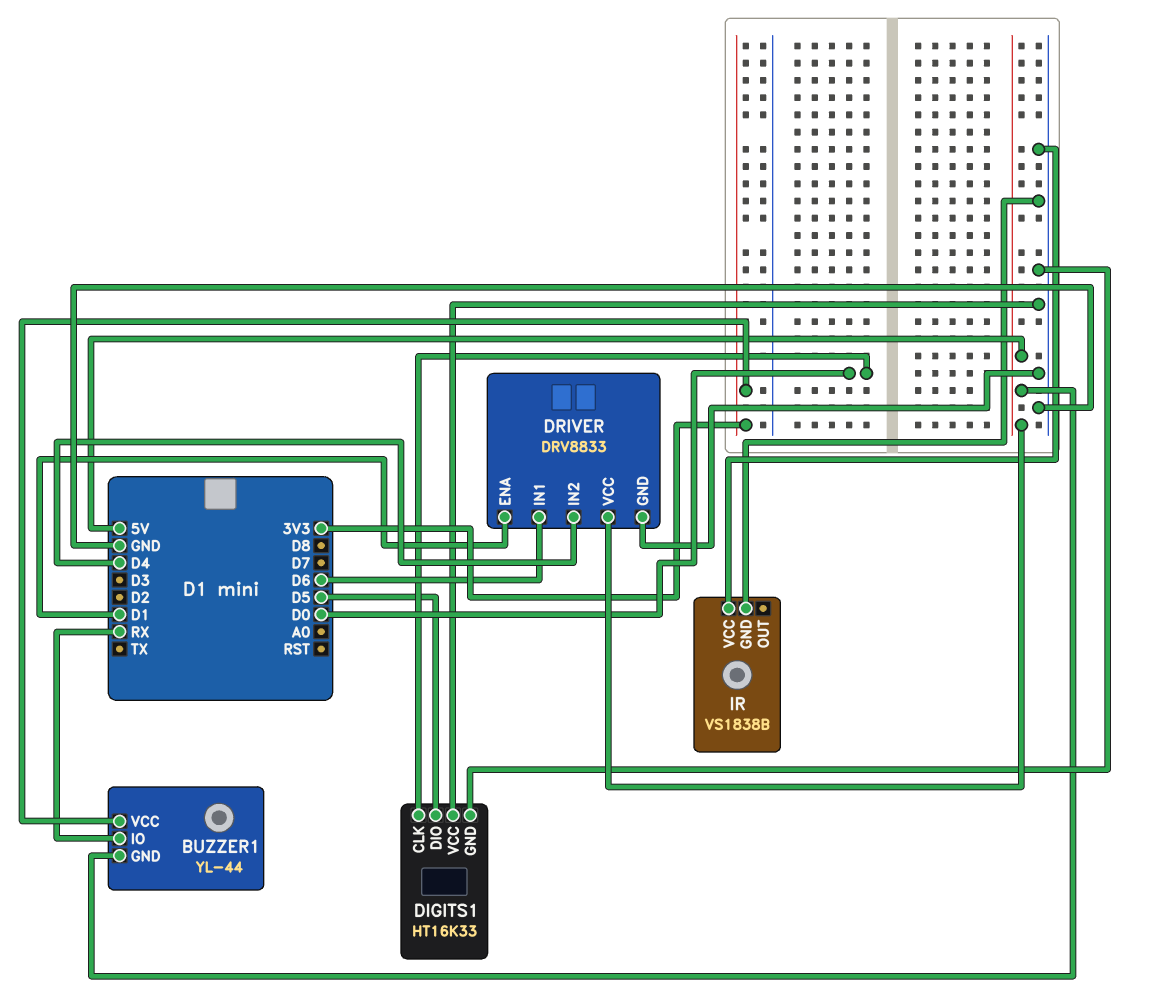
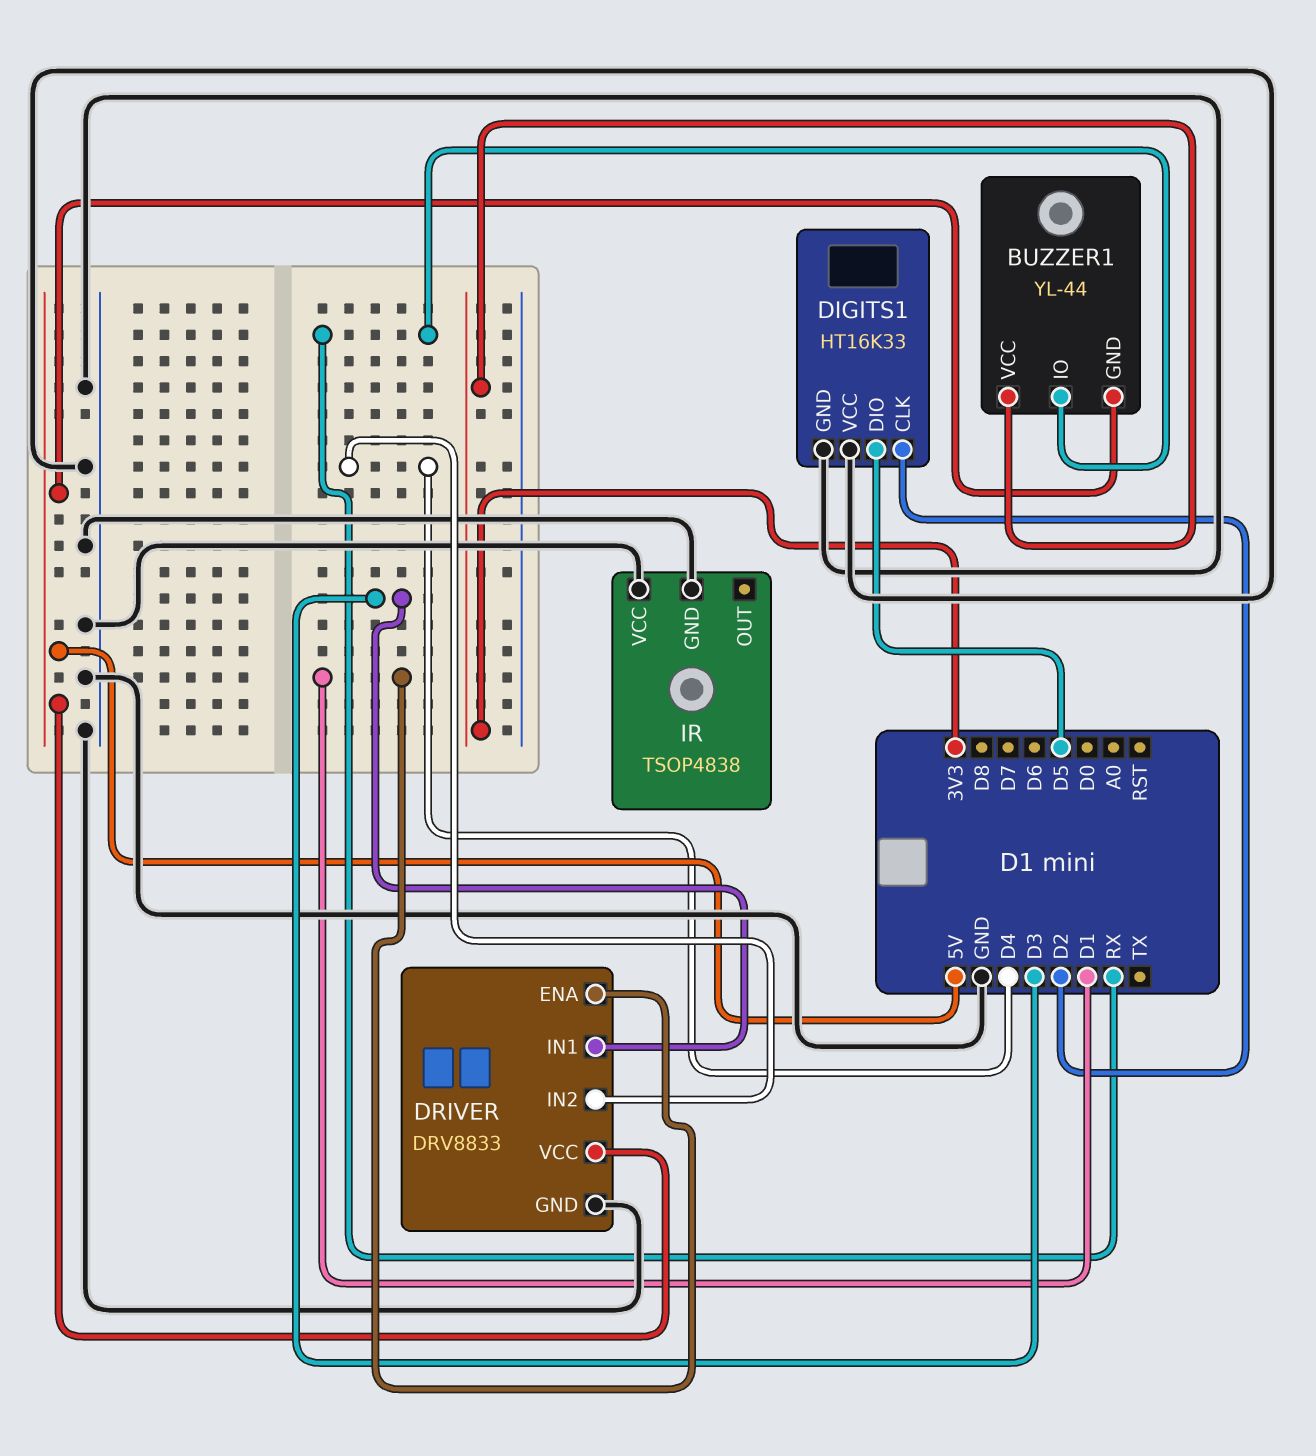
DIGITS1 pin CLK: D0 -> D2
DRIVER pin IN1: D6 -> D3
IR: VS1838B -> TSOP4838

